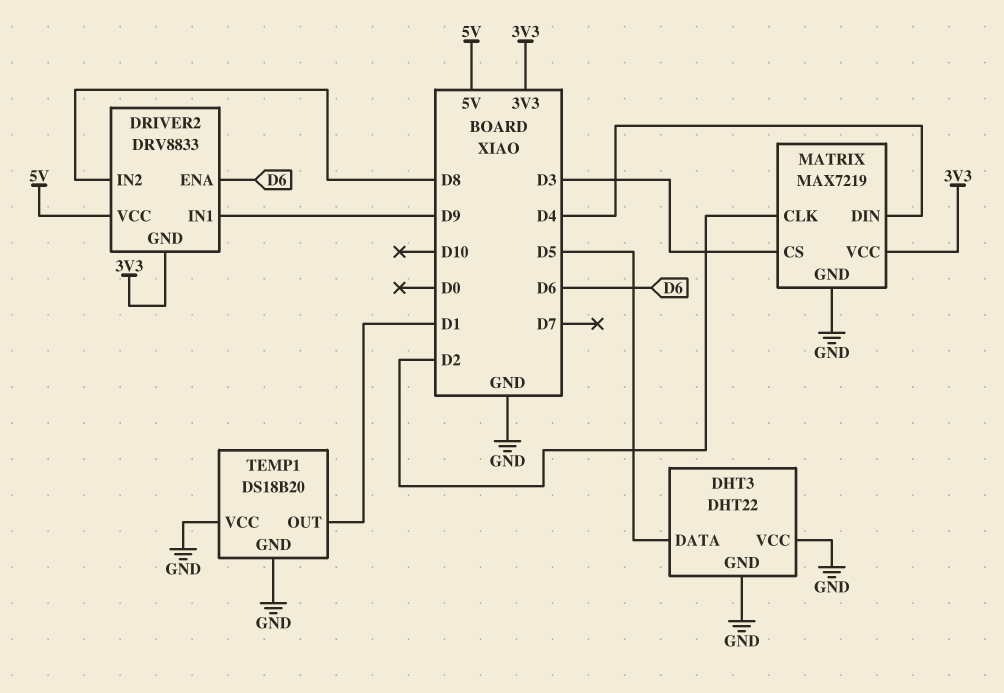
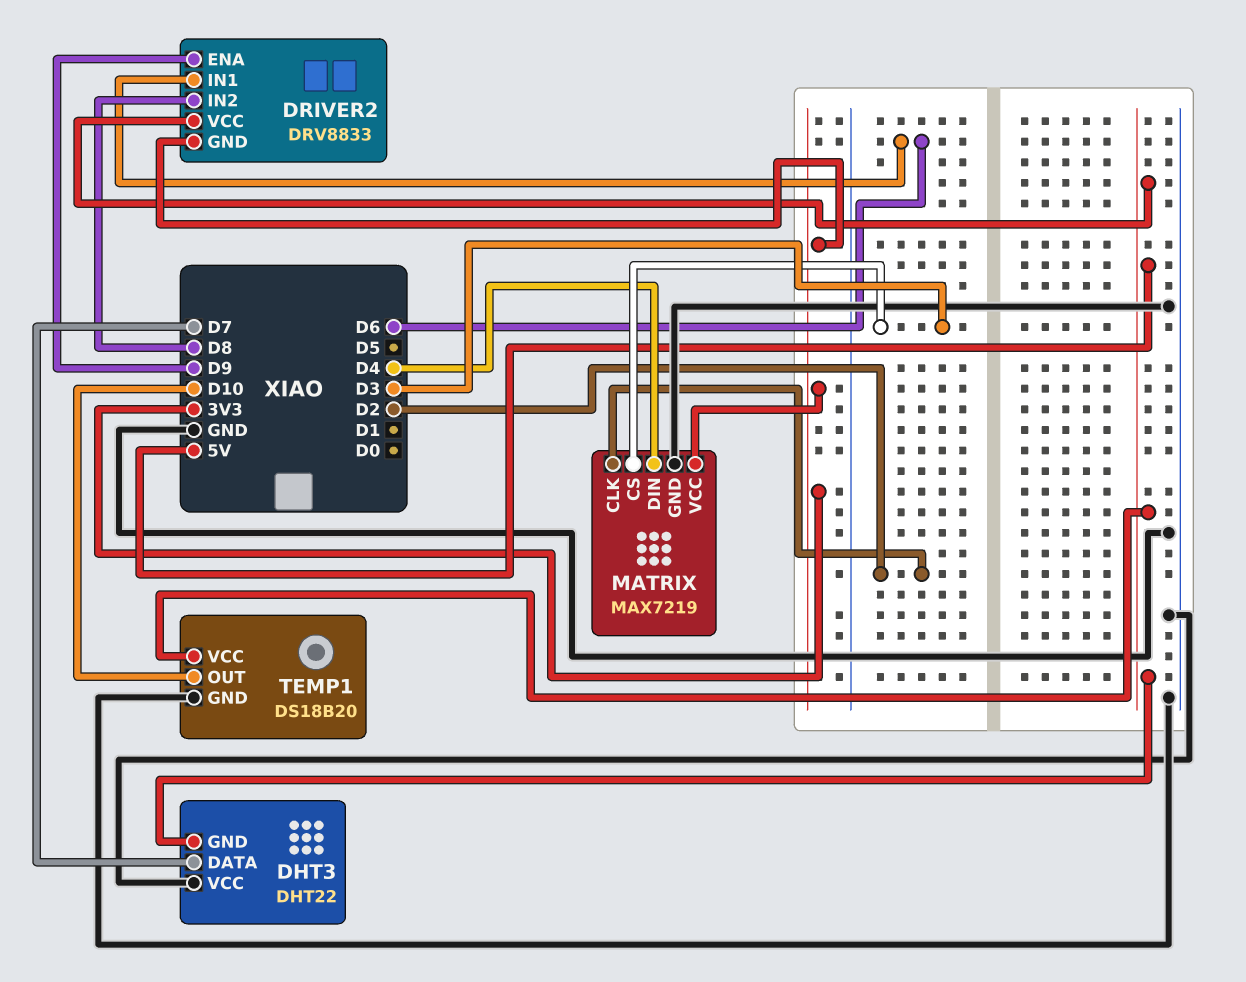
DHT3 pin DATA: D5 -> D7
DHT3 pin GND: GND -> 5V
DRIVER2 pin ENA: D6 -> D9
DRIVER2 pin IN1: D9 -> D6
TEMP1 pin OUT: D1 -> D10
TEMP1 pin VCC: GND -> 5V

